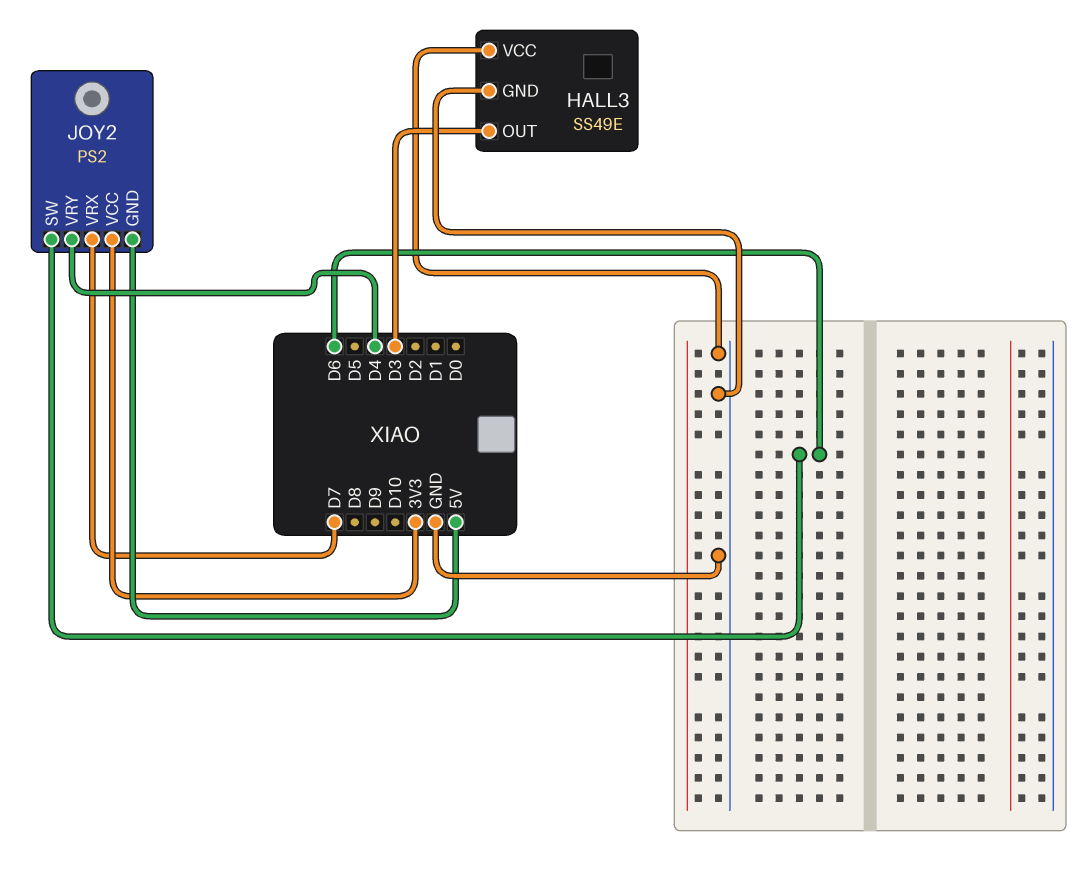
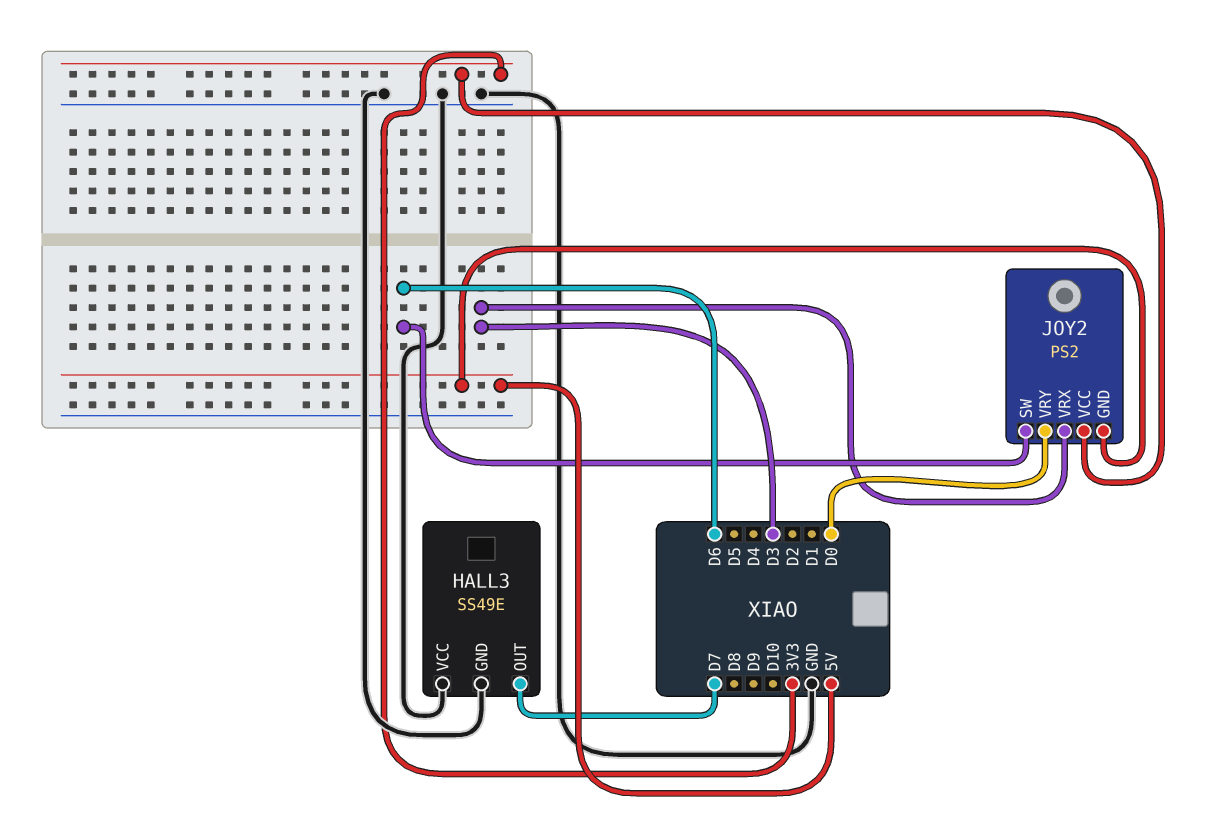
HALL3 pin OUT: D3 -> D7
JOY2 pin VRX: D7 -> D3
JOY2 pin VRY: D4 -> D0

